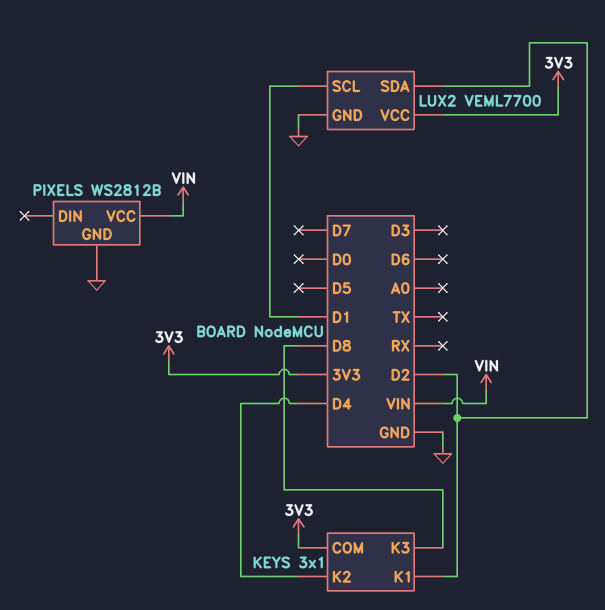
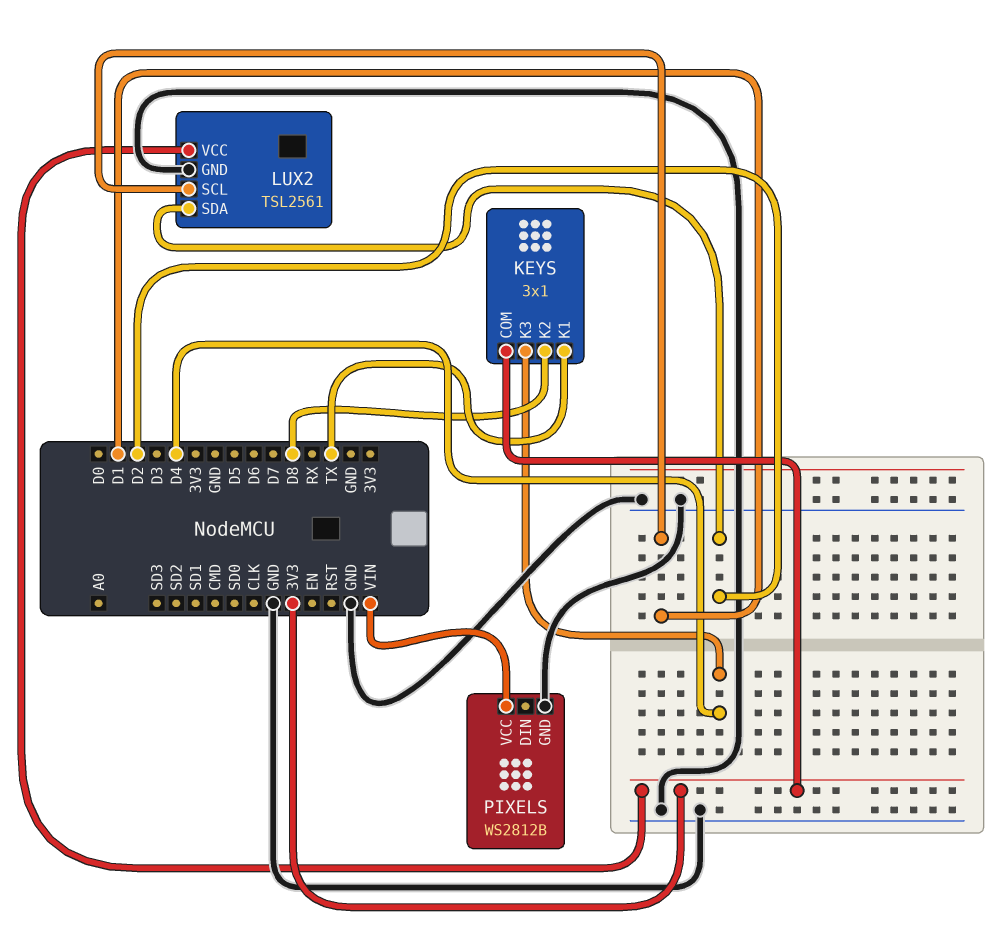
KEYS pin K1: D2 -> TX
KEYS pin K2: D4 -> D8
KEYS pin K3: D8 -> D4
LUX2: VEML7700 -> TSL2561

